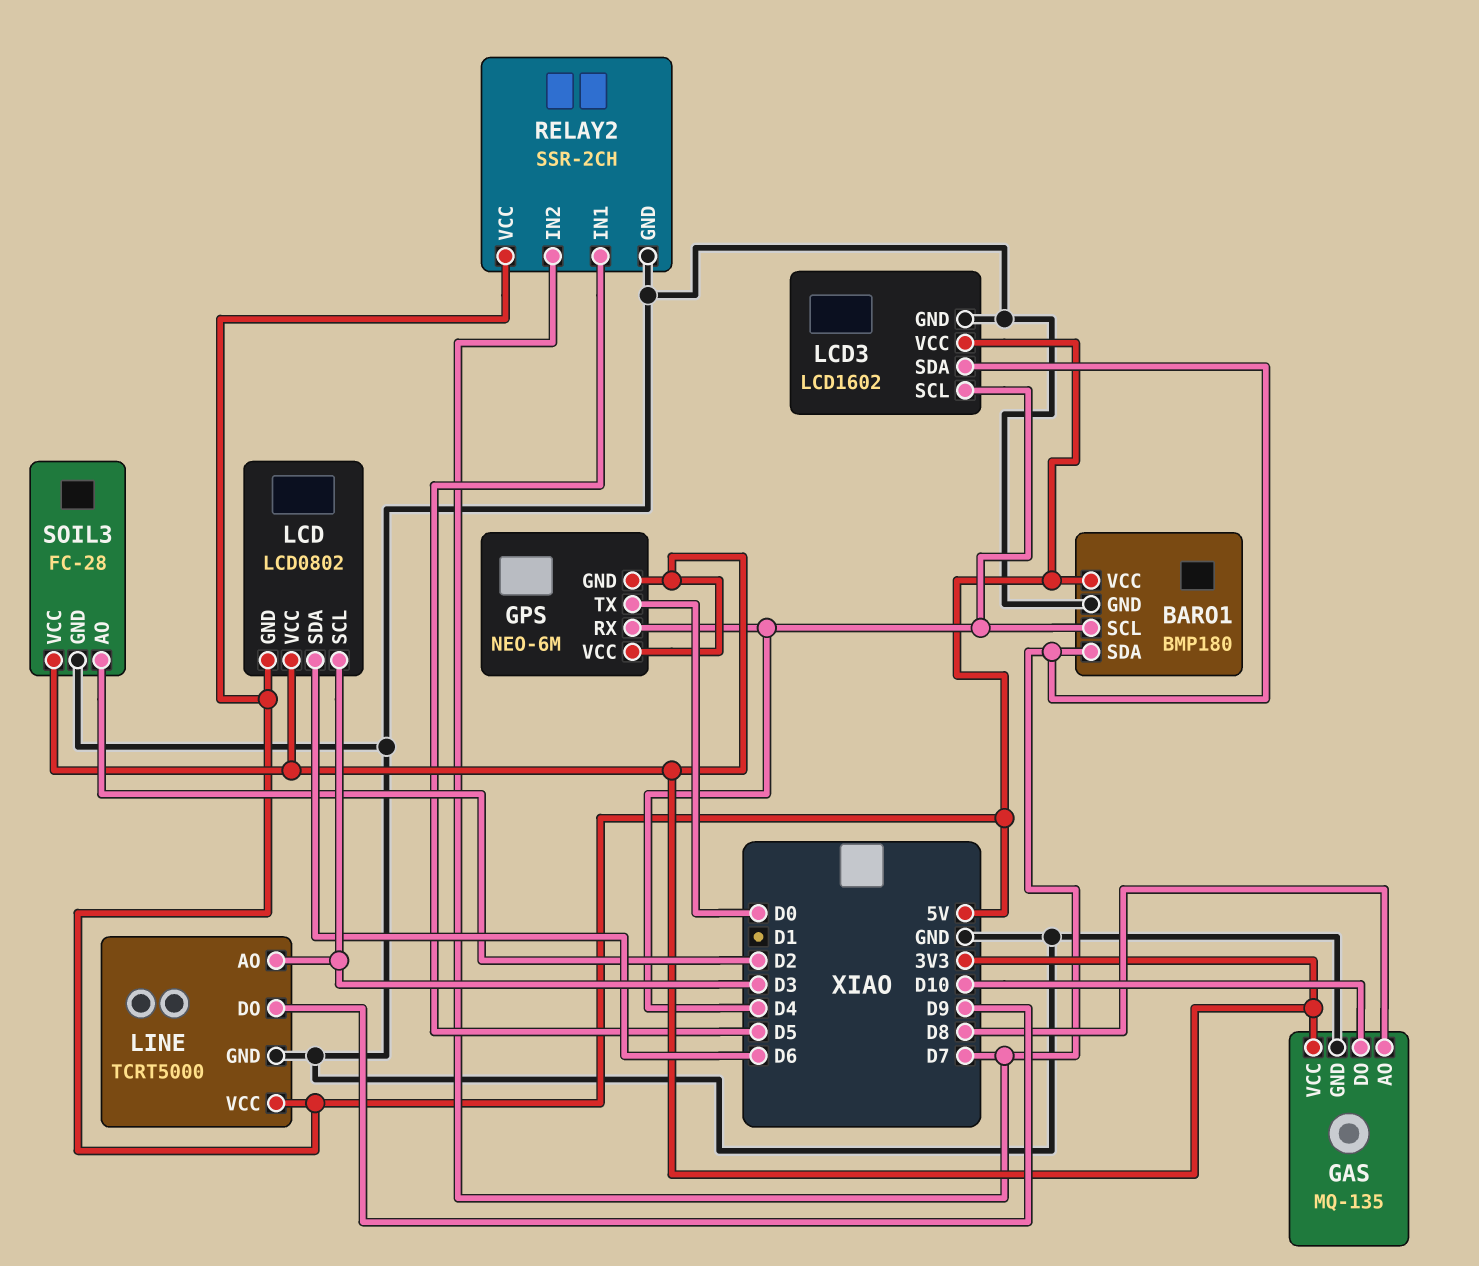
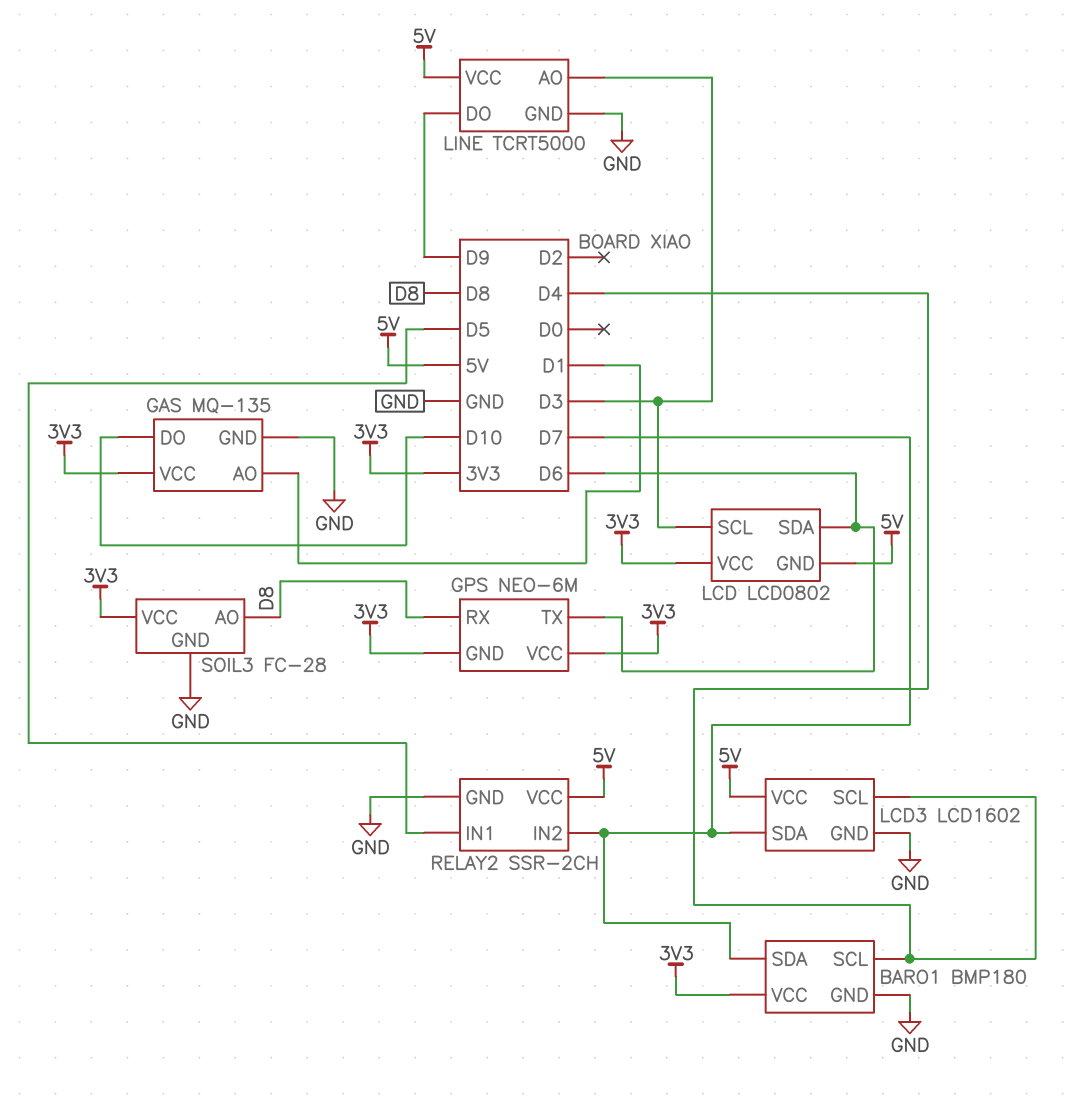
BARO1 pin VCC: 5V -> 3V3
GAS pin AO: D8 -> D1
GPS pin RX: D4 -> D8
GPS pin TX: D0 -> D6
SOIL3 pin AO: D2 -> D8

